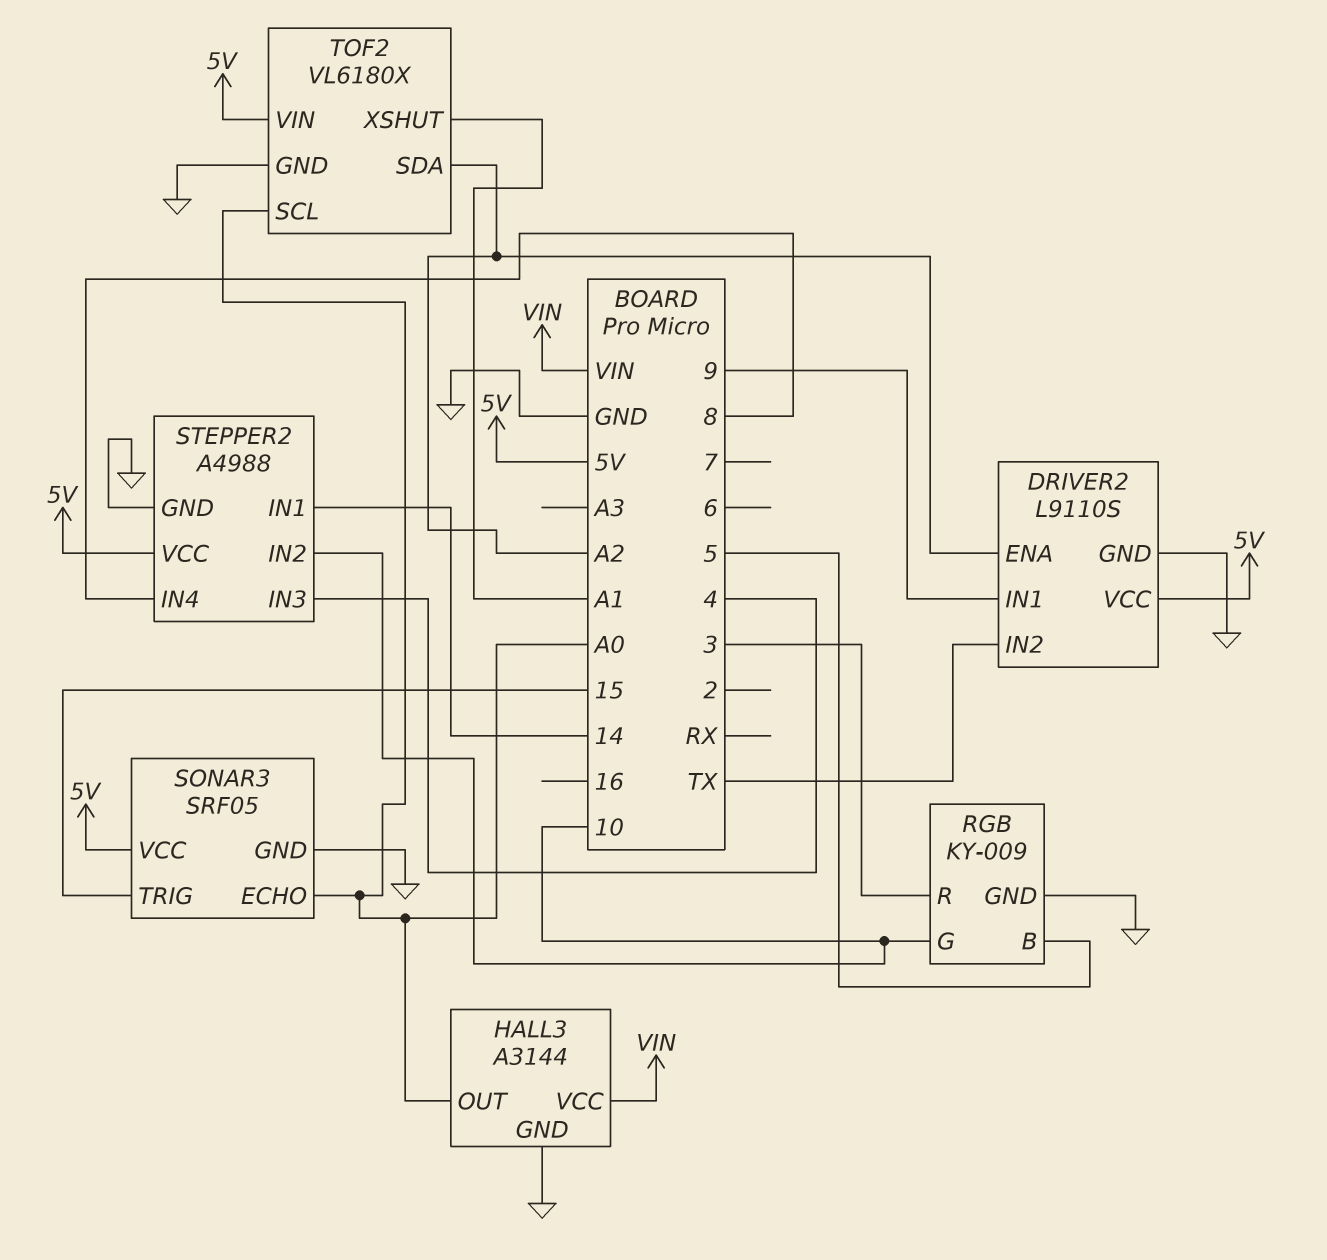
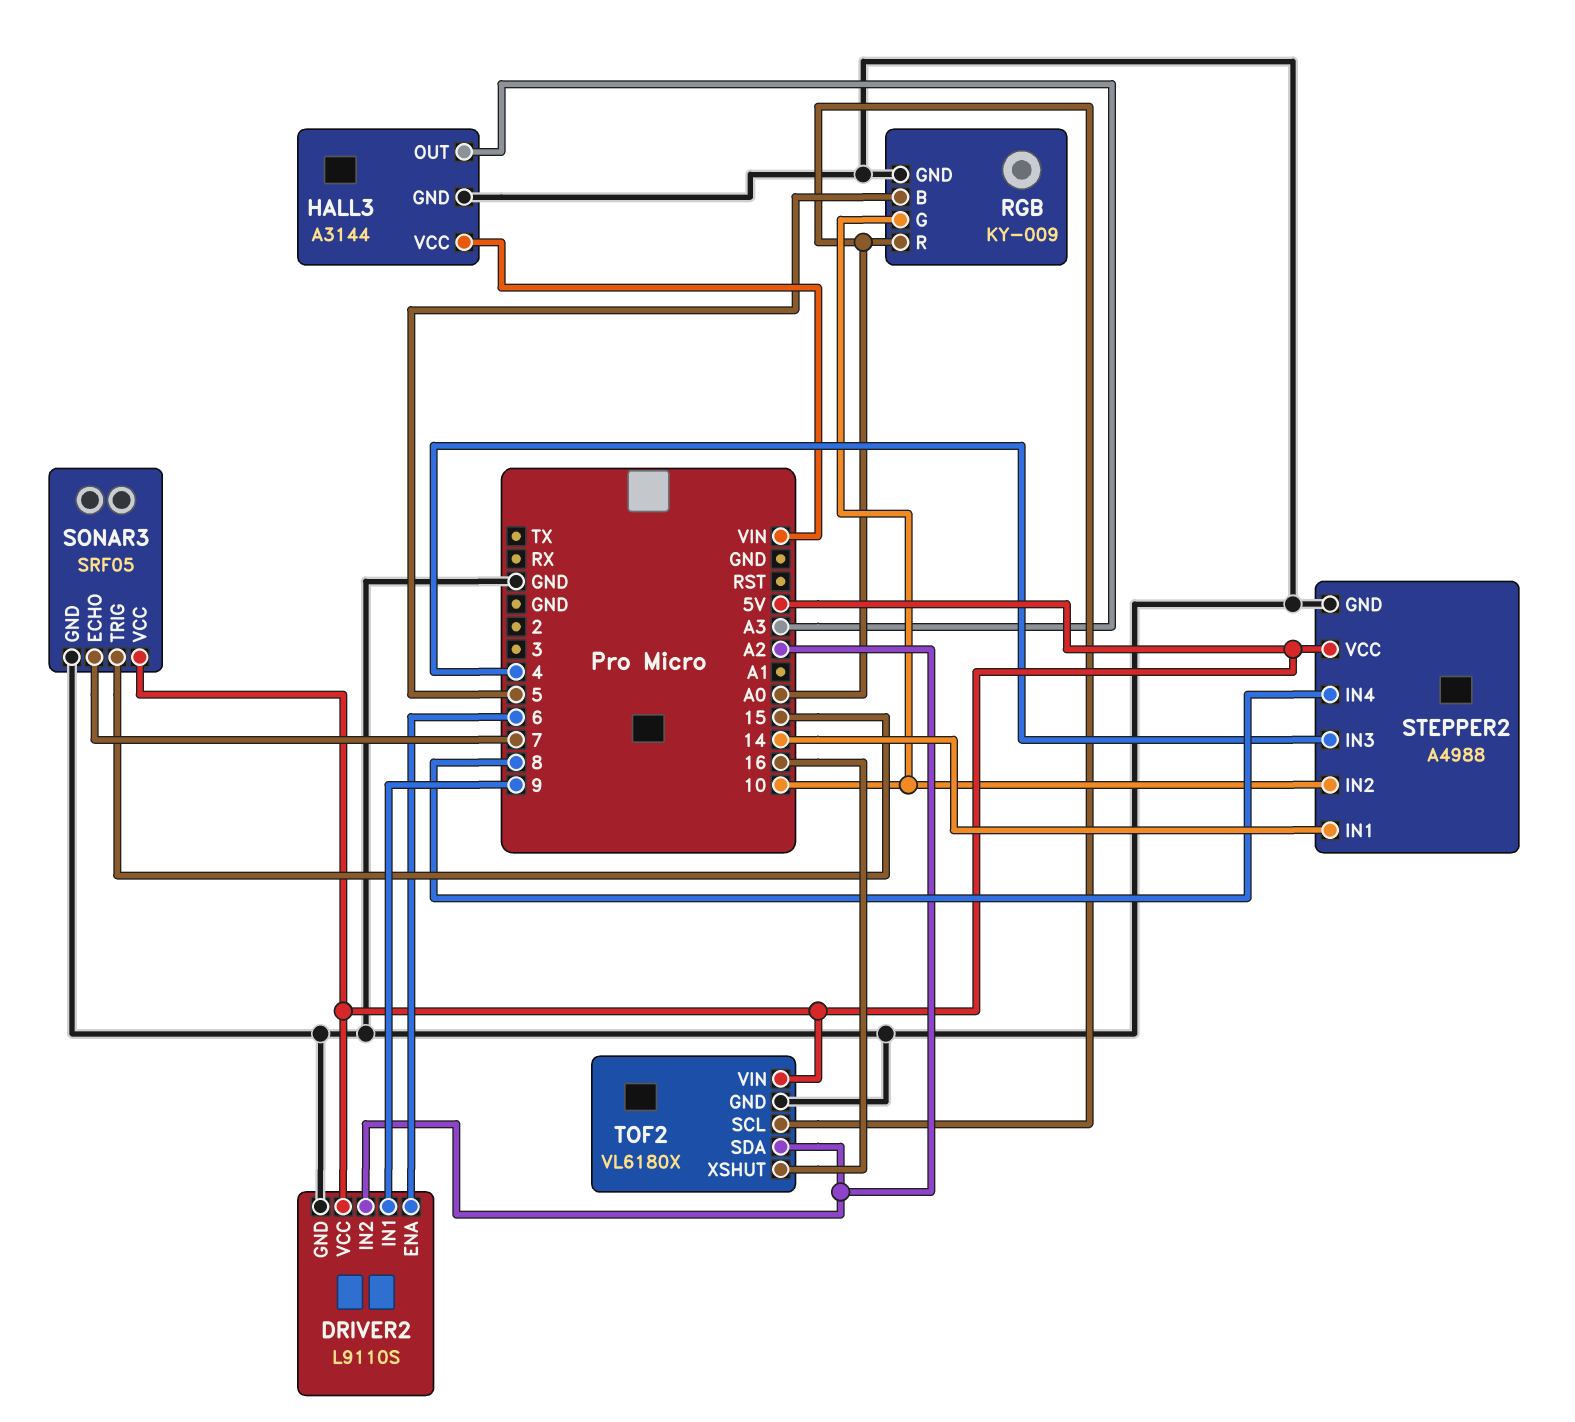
DRIVER2 pin ENA: A2 -> 6
DRIVER2 pin IN2: TX -> A2
HALL3 pin OUT: A0 -> A3
RGB pin R: 3 -> A0
SONAR3 pin ECHO: A0 -> 7
TOF2 pin XSHUT: A1 -> 16

